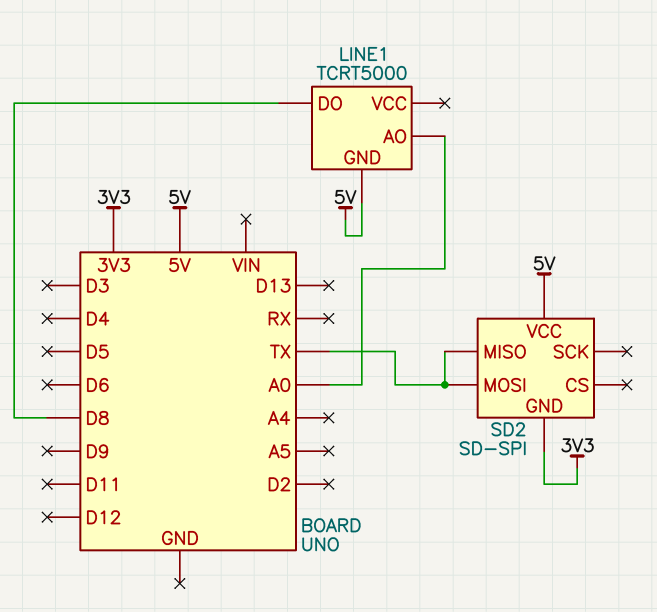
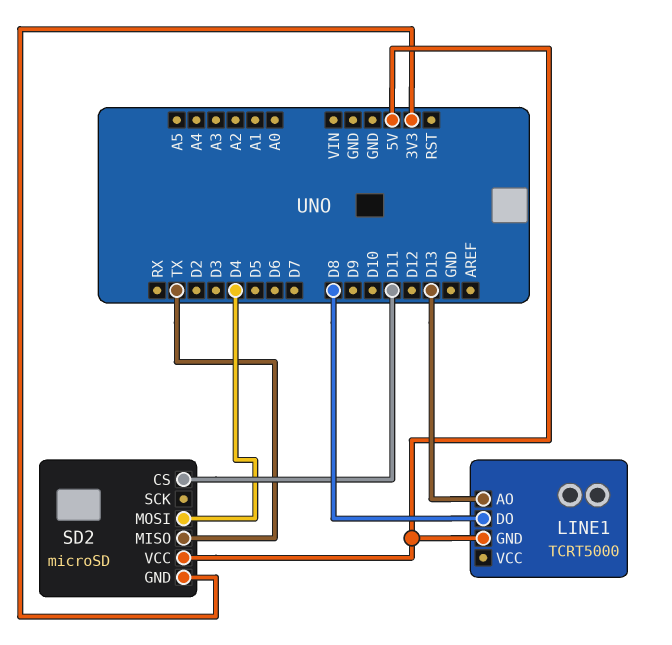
LINE1 pin AO: A0 -> D13
SD2: SD-SPI -> microSD
SD2 pin CS: none -> D11
SD2 pin MOSI: TX -> D4

